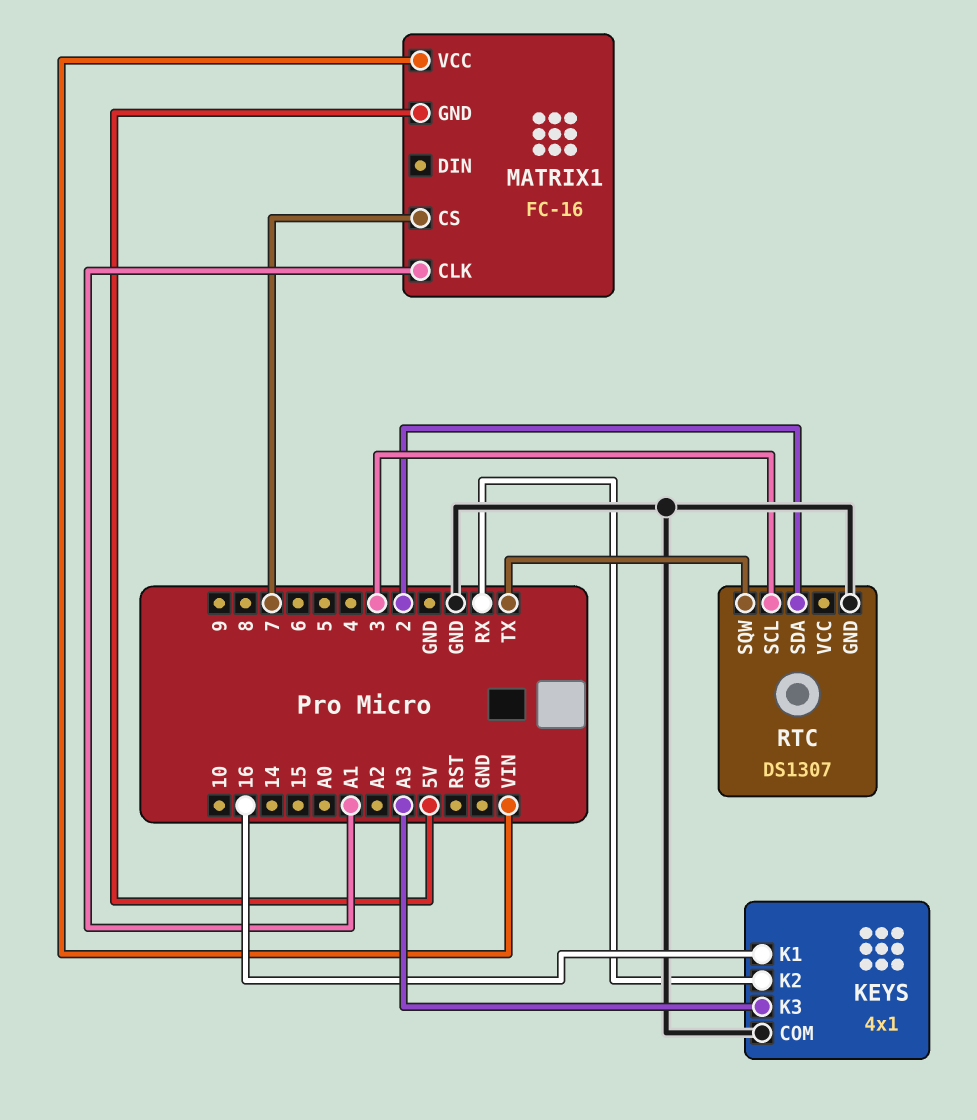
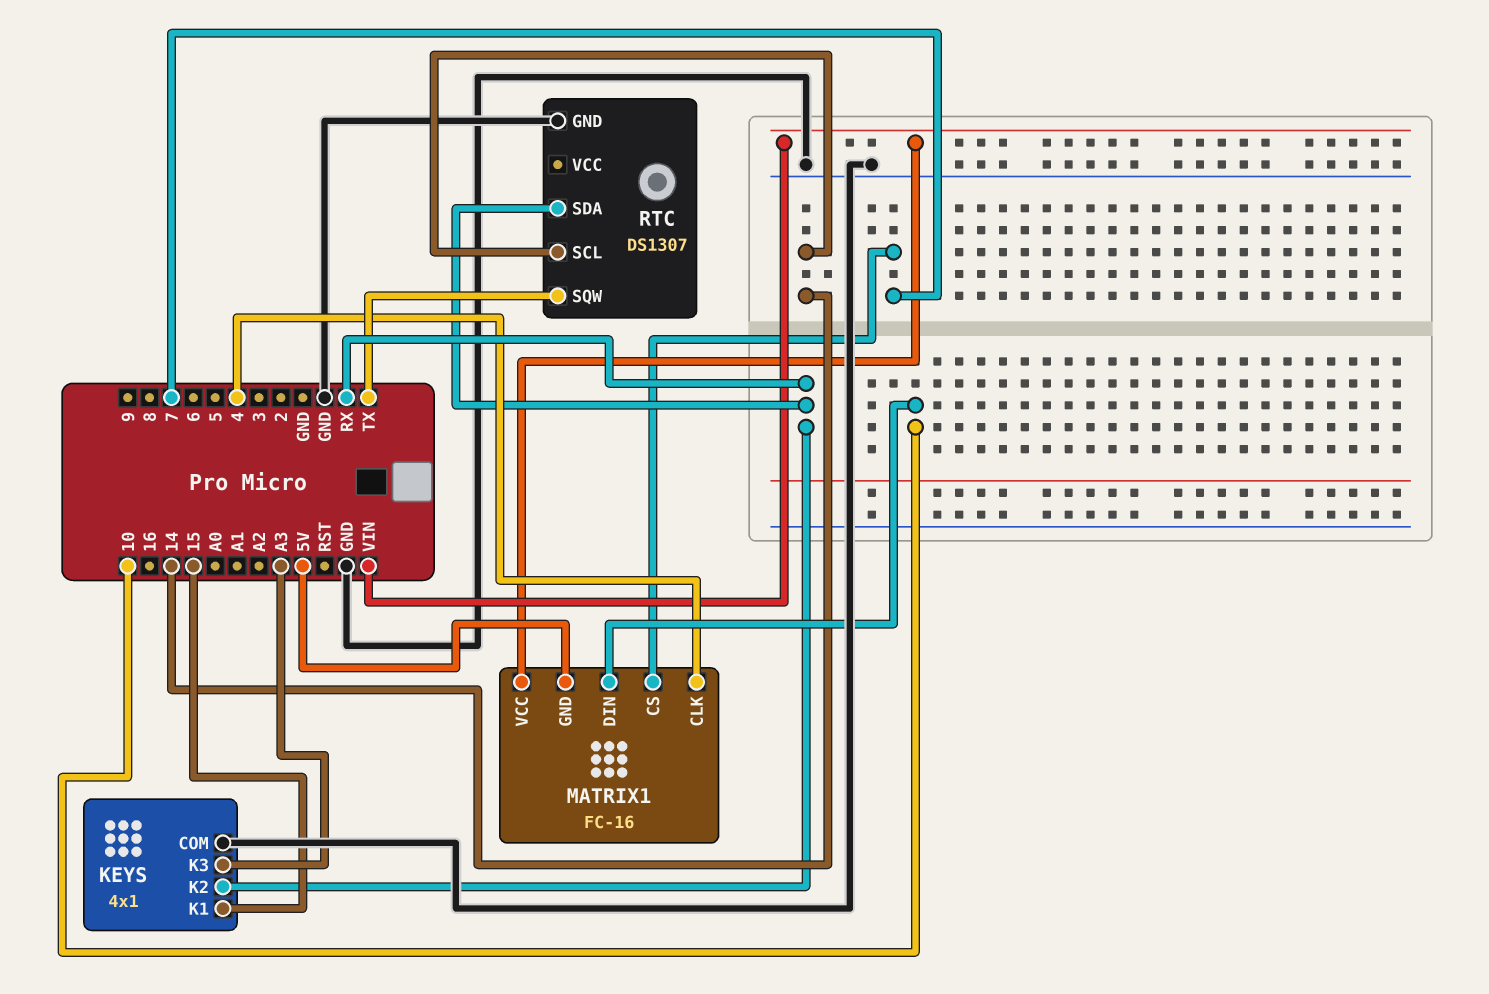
KEYS pin K1: 16 -> 15
MATRIX1 pin CLK: A1 -> 4
MATRIX1 pin DIN: none -> 10
RTC pin SCL: 3 -> 14
RTC pin SDA: 2 -> RX

